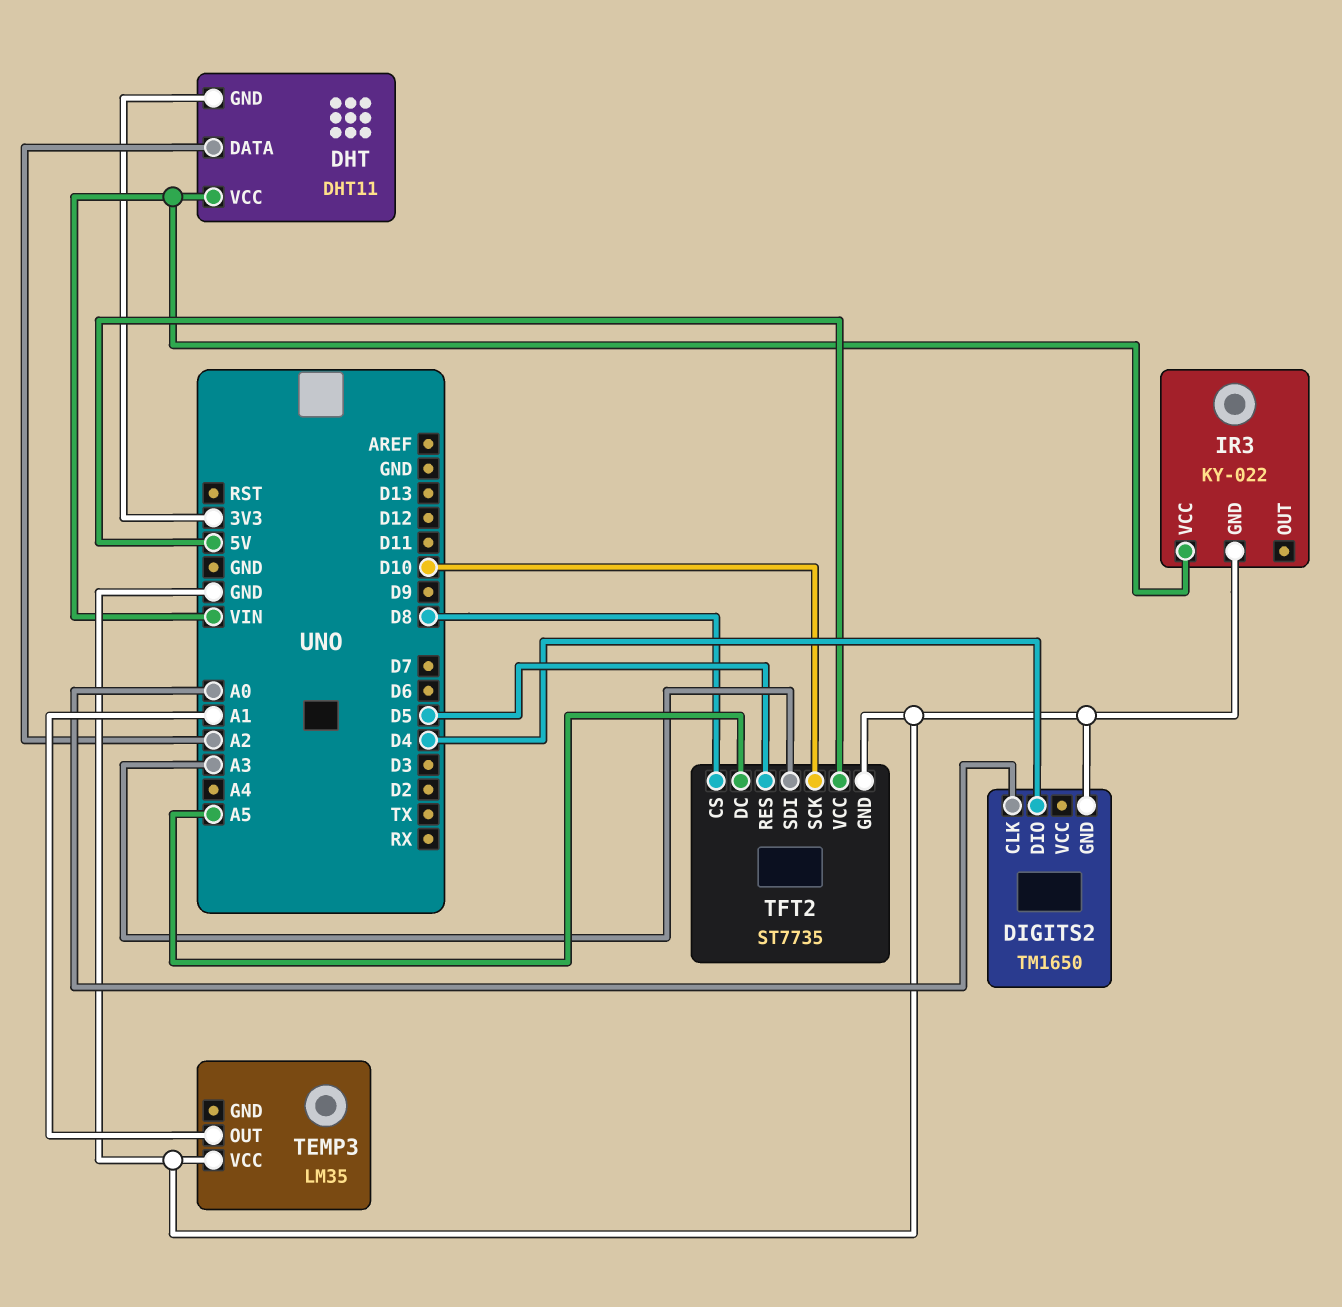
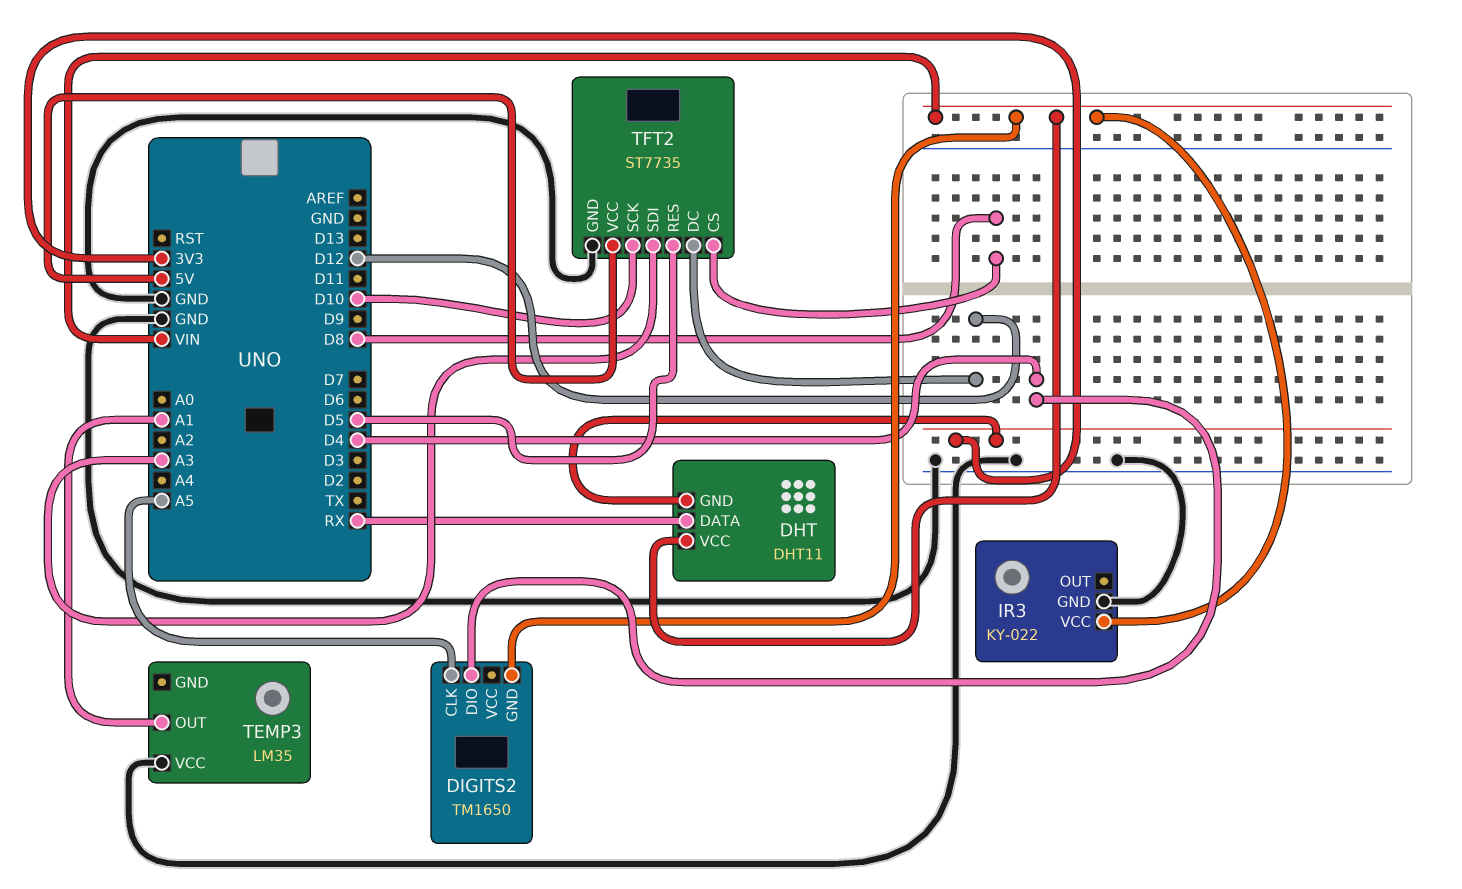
DHT pin DATA: A2 -> RX
DIGITS2 pin CLK: A0 -> A5
DIGITS2 pin GND: GND -> VIN
TFT2 pin DC: A5 -> D12

